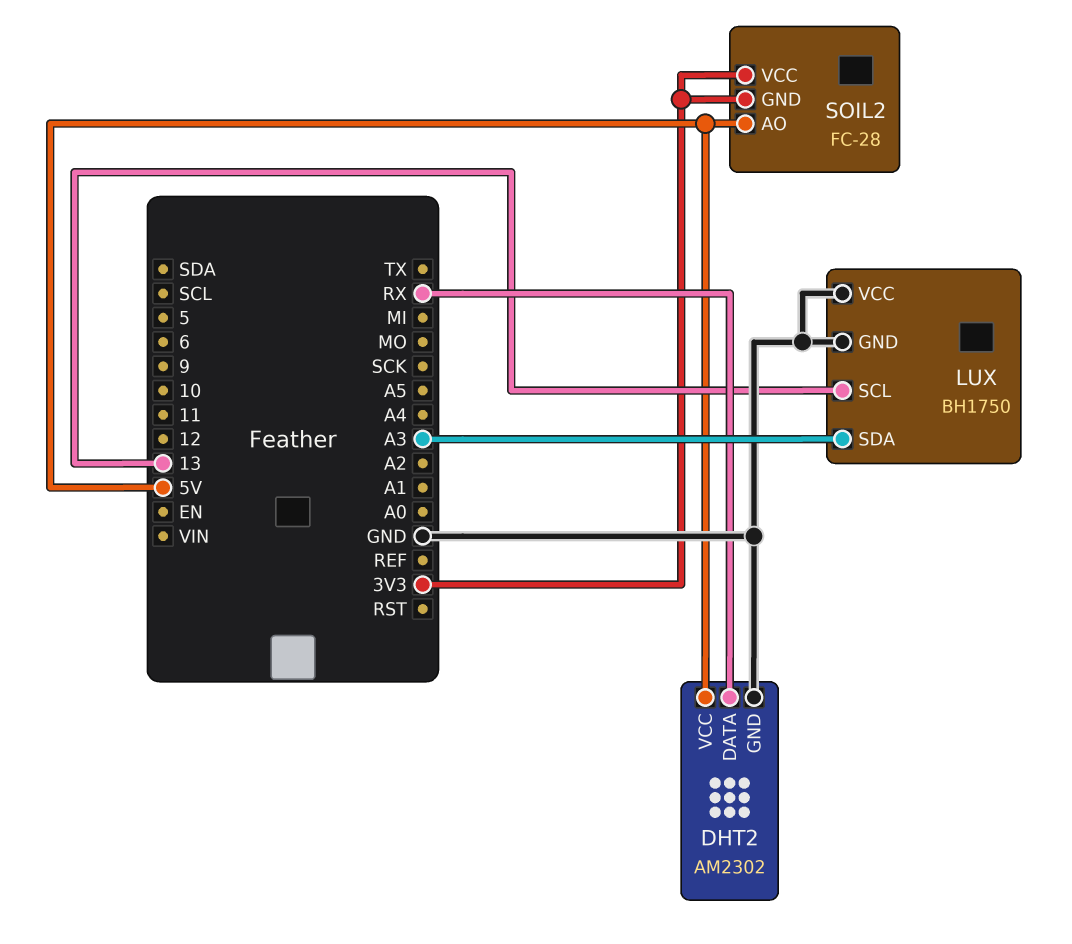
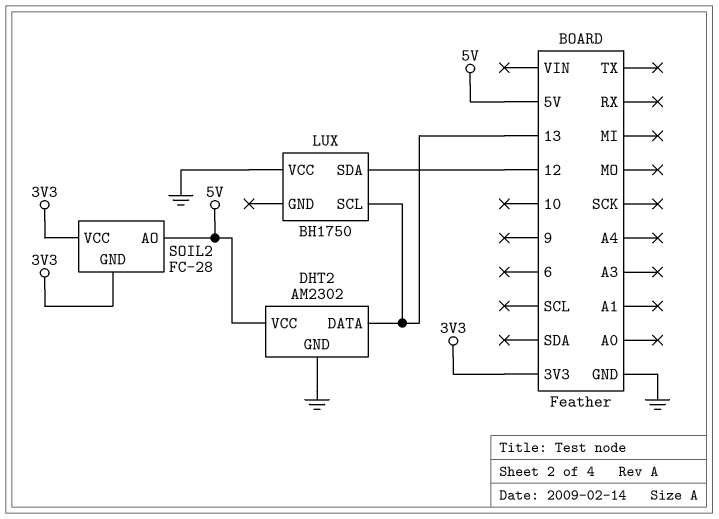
DHT2 pin DATA: RX -> 13
LUX pin GND: GND -> none
LUX pin SDA: A3 -> 12

